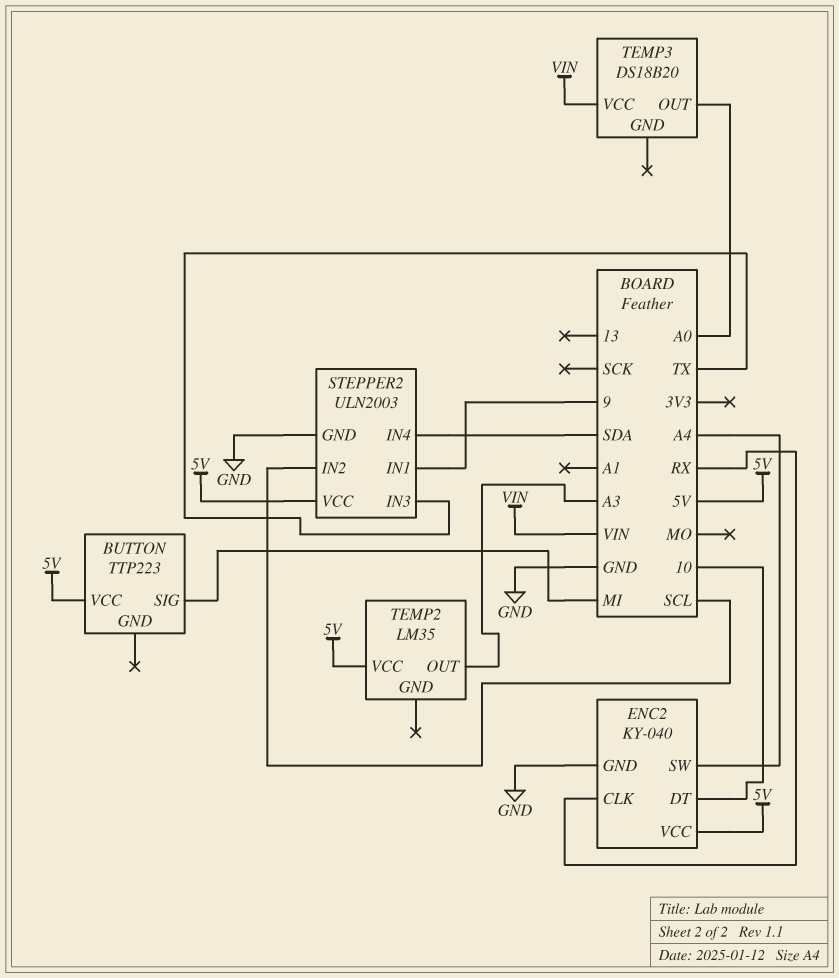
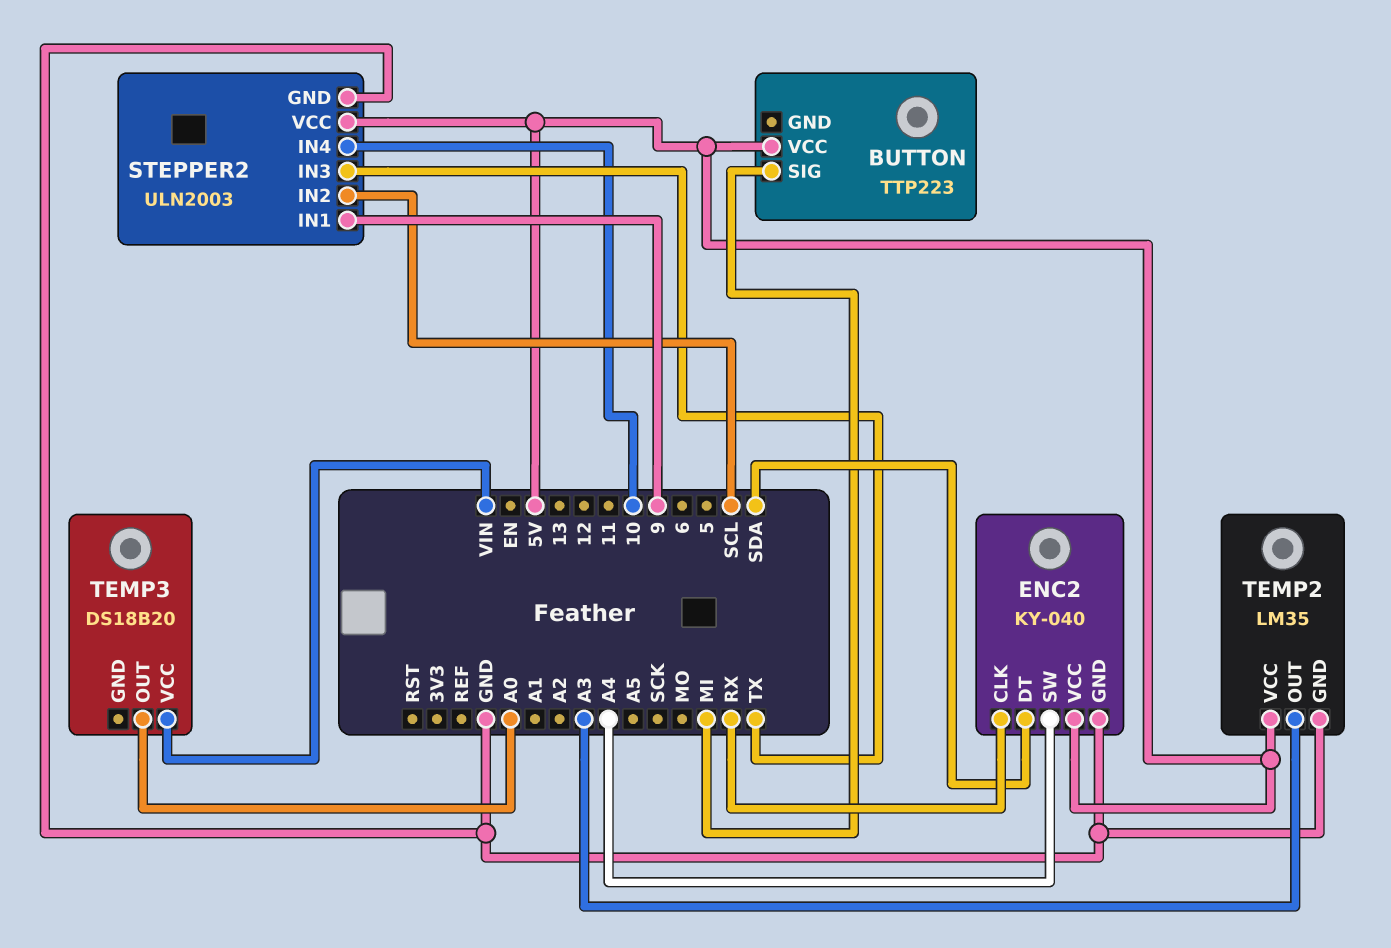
ENC2 pin DT: 10 -> SDA
STEPPER2 pin IN4: SDA -> 10
TEMP2 pin GND: none -> GND

